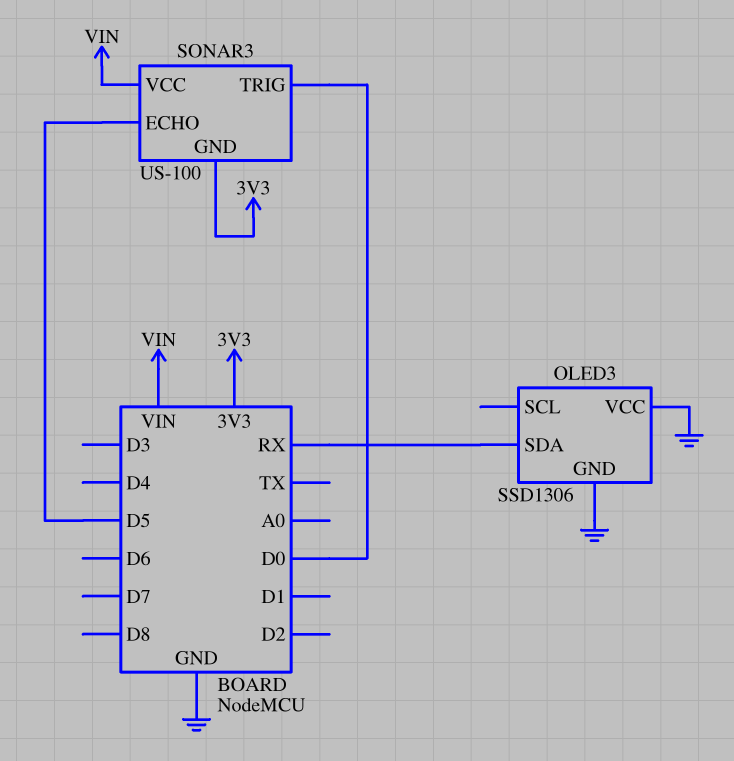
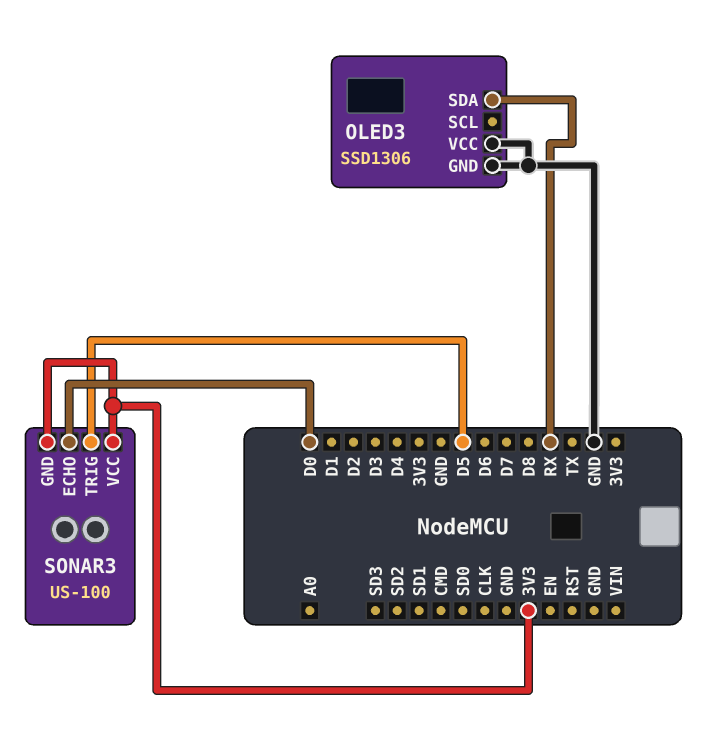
SONAR3 pin ECHO: D5 -> D0
SONAR3 pin TRIG: D0 -> D5
SONAR3 pin VCC: VIN -> 3V3

